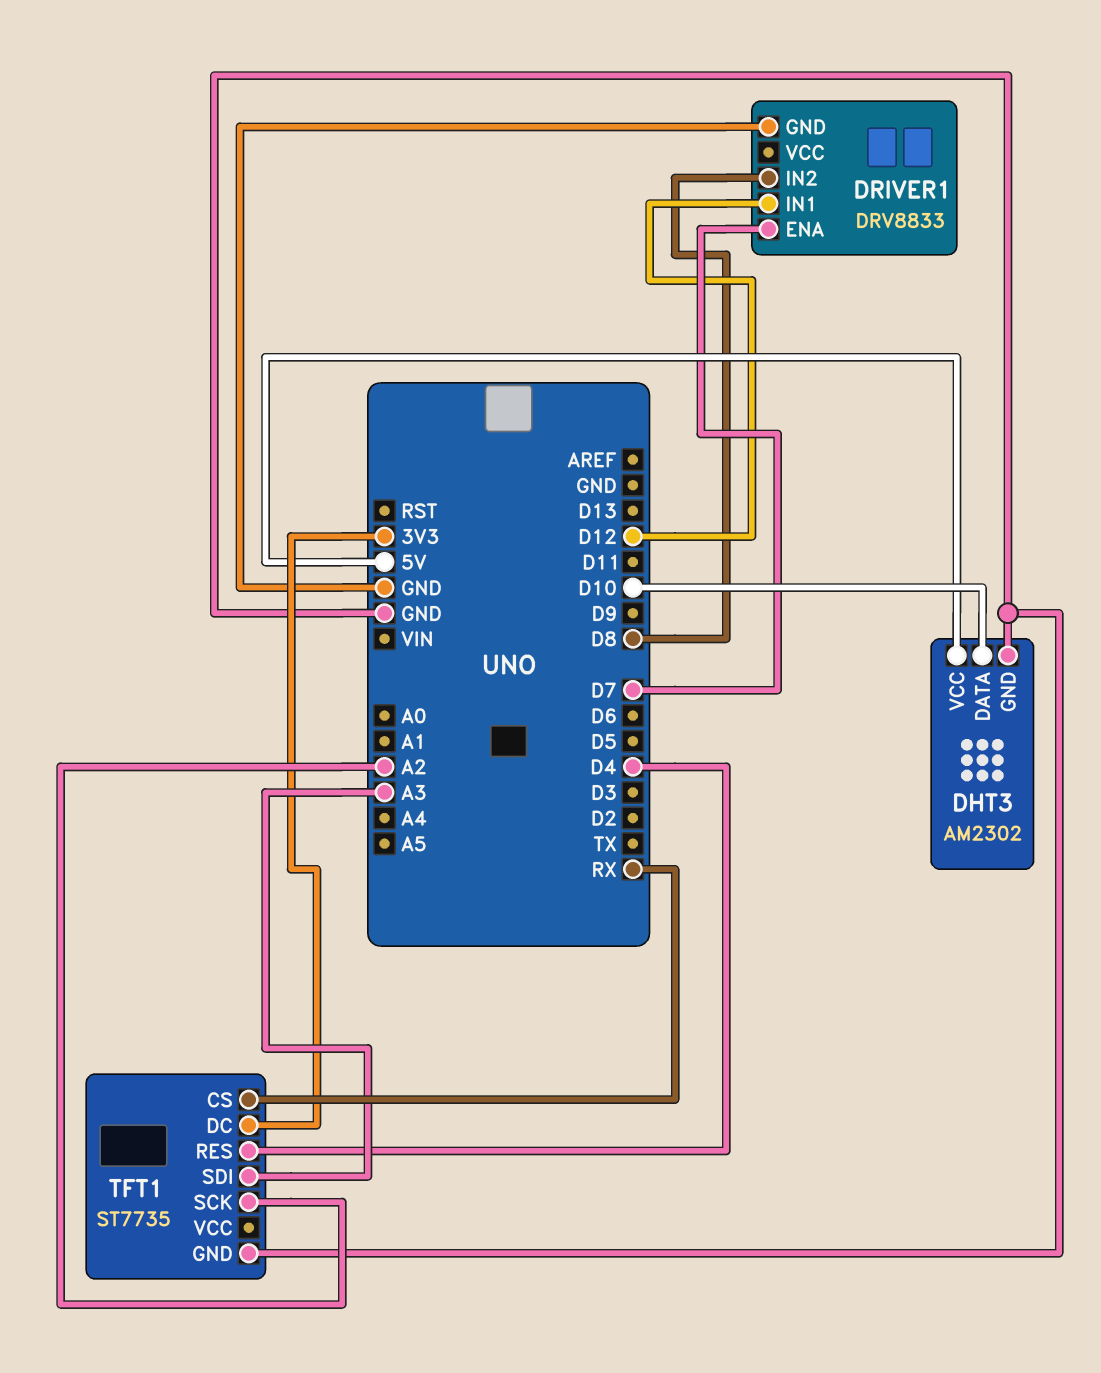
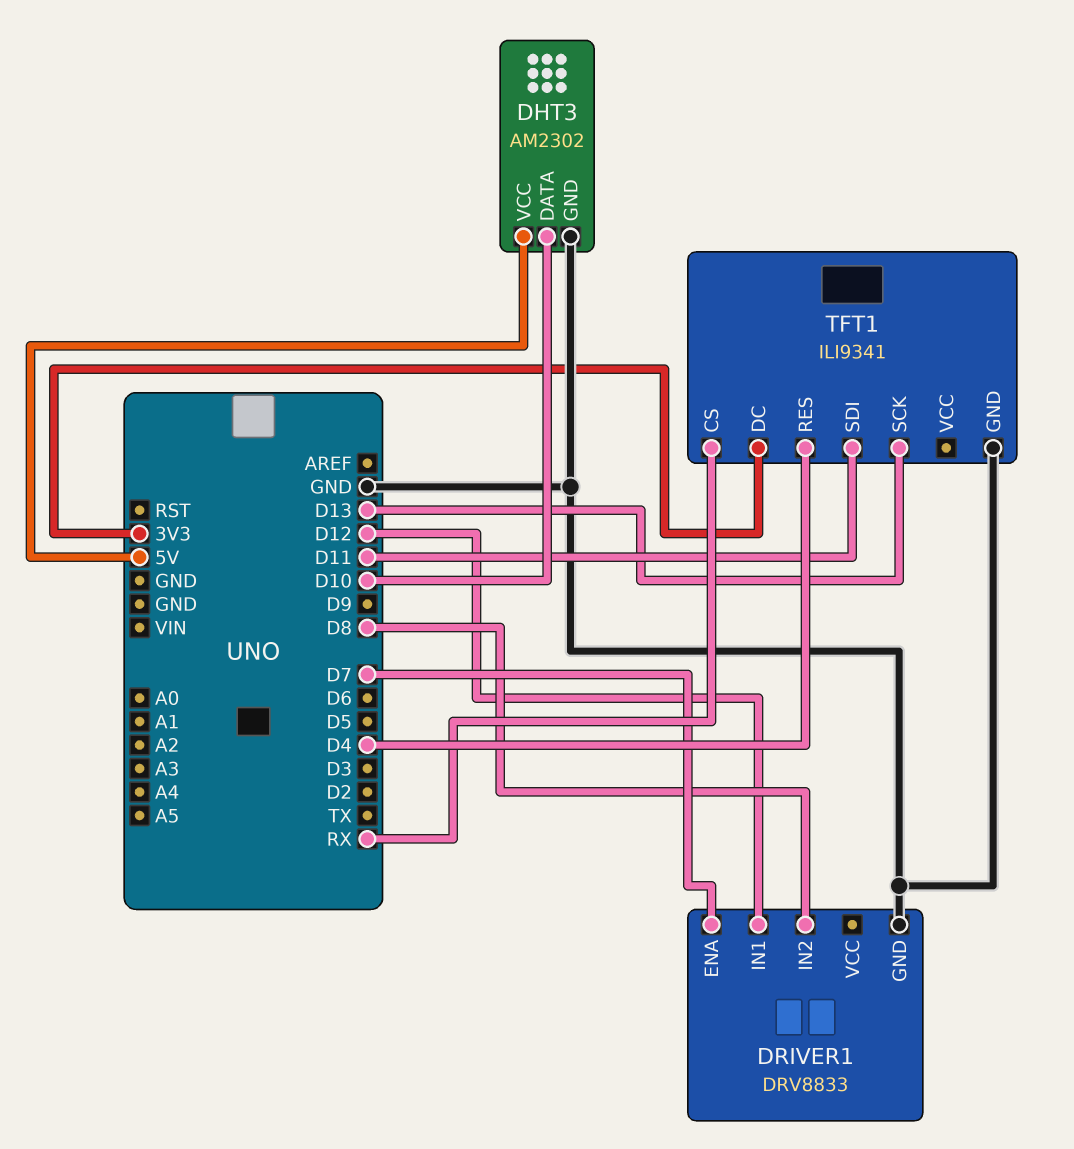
TFT1: ST7735 -> ILI9341
TFT1 pin SCK: A2 -> D13
TFT1 pin SDI: A3 -> D11

